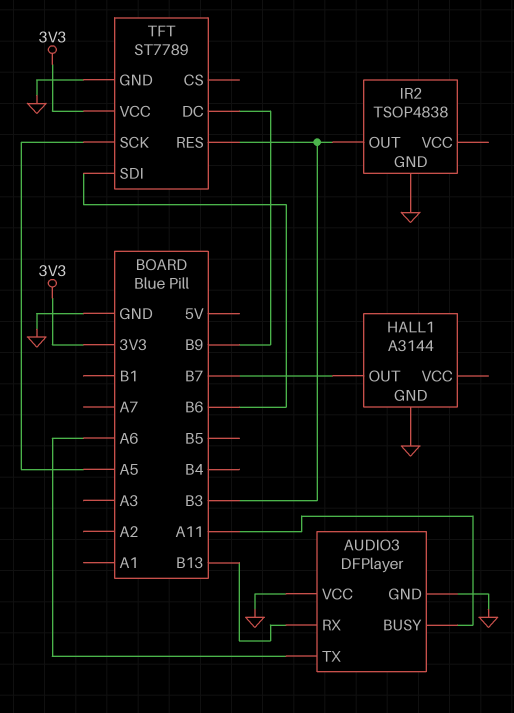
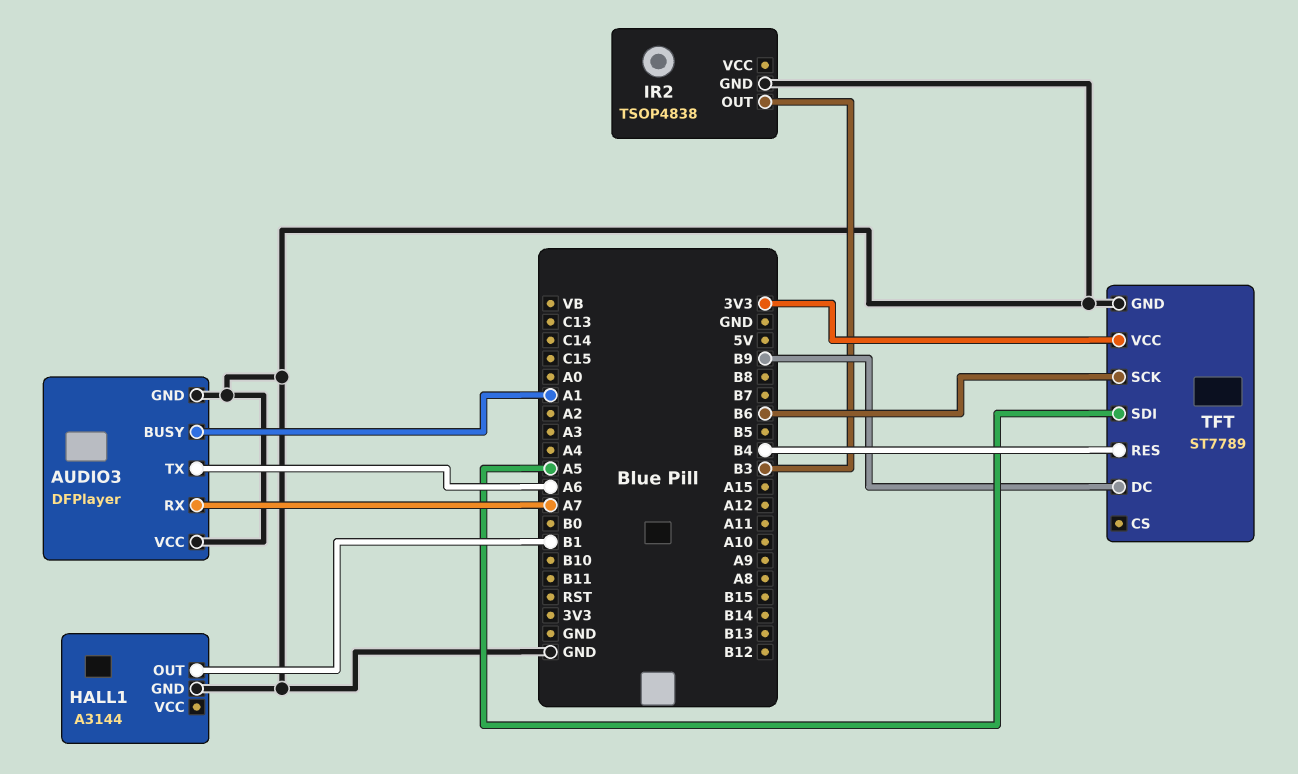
AUDIO3 pin BUSY: A11 -> A1
AUDIO3 pin RX: B13 -> A7
HALL1 pin OUT: B7 -> B1
TFT pin RES: B3 -> B4
TFT pin SCK: A5 -> B6
TFT pin SDI: B6 -> A5

